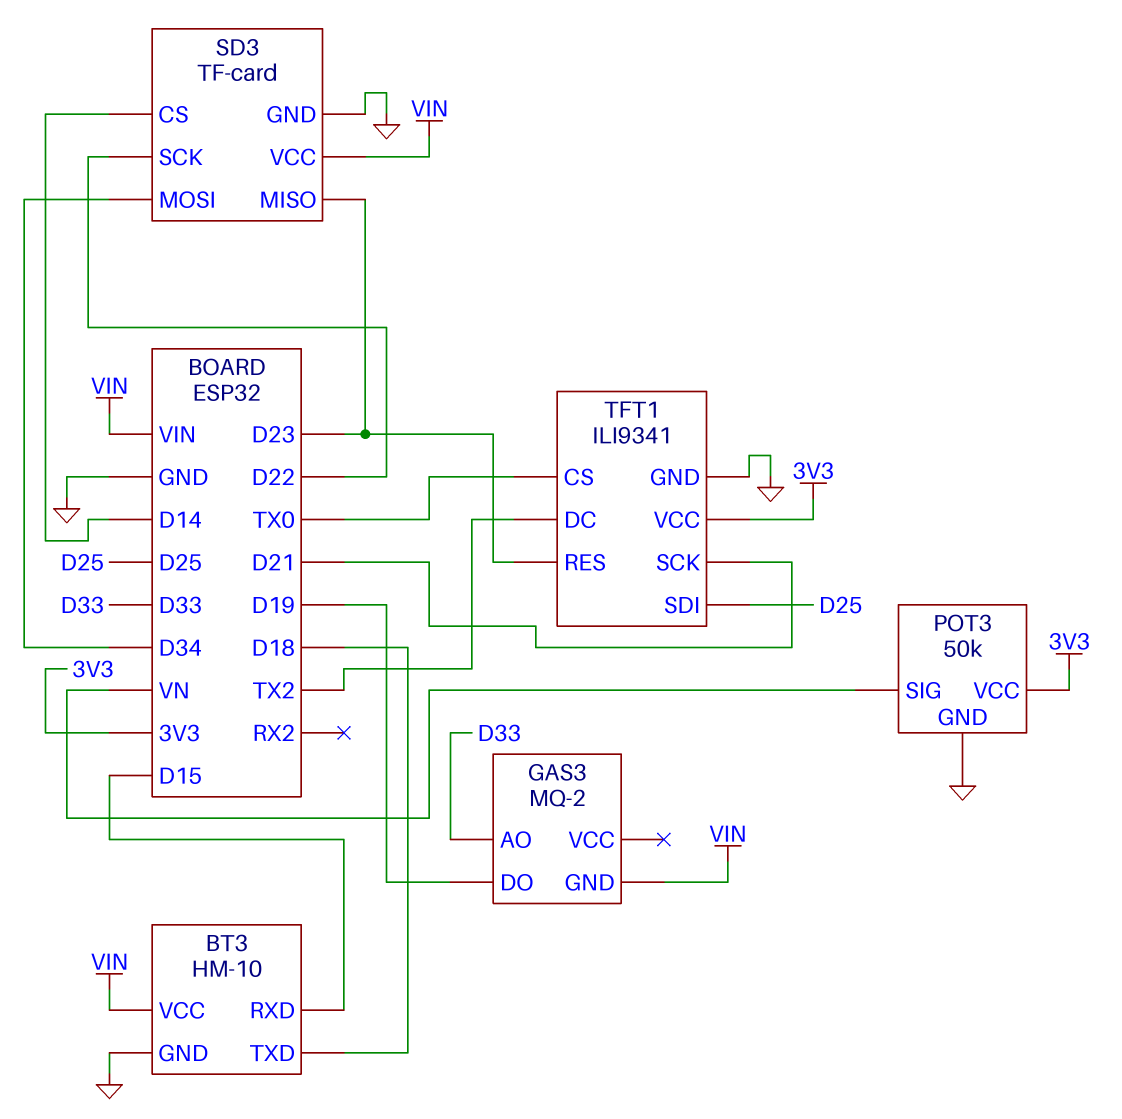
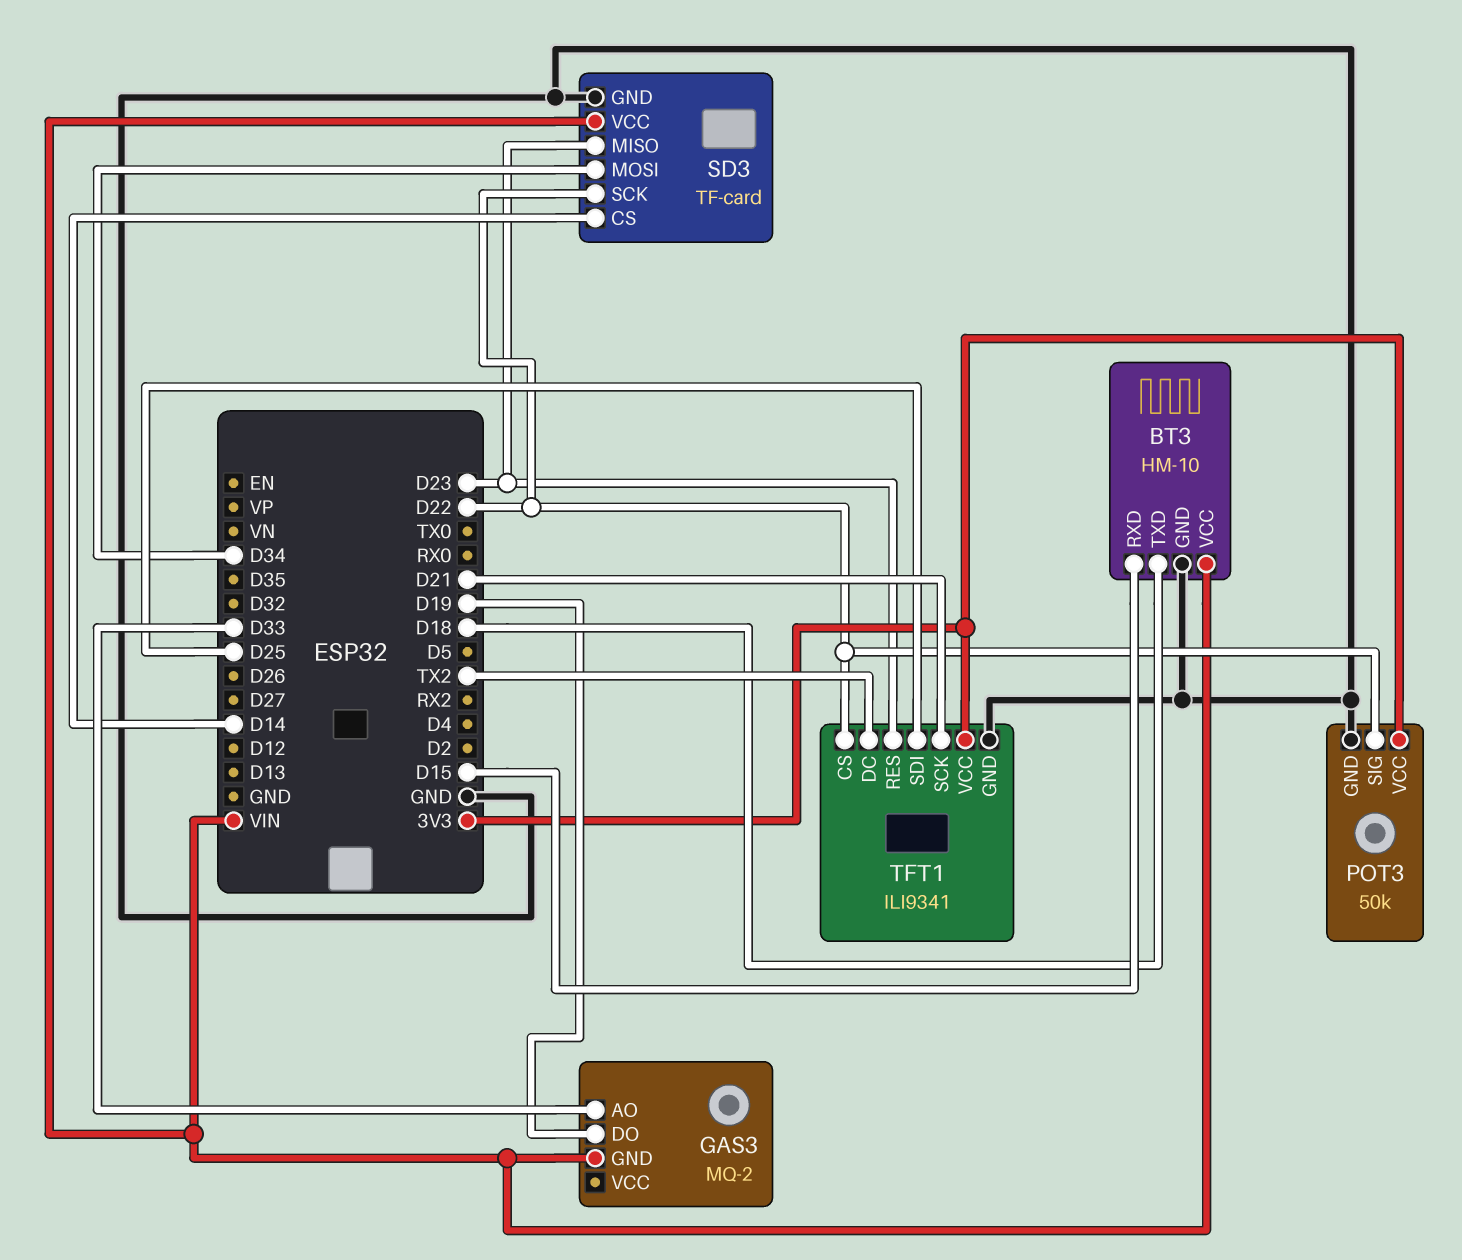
POT3 pin SIG: VN -> D22
TFT1 pin CS: TX0 -> D22

